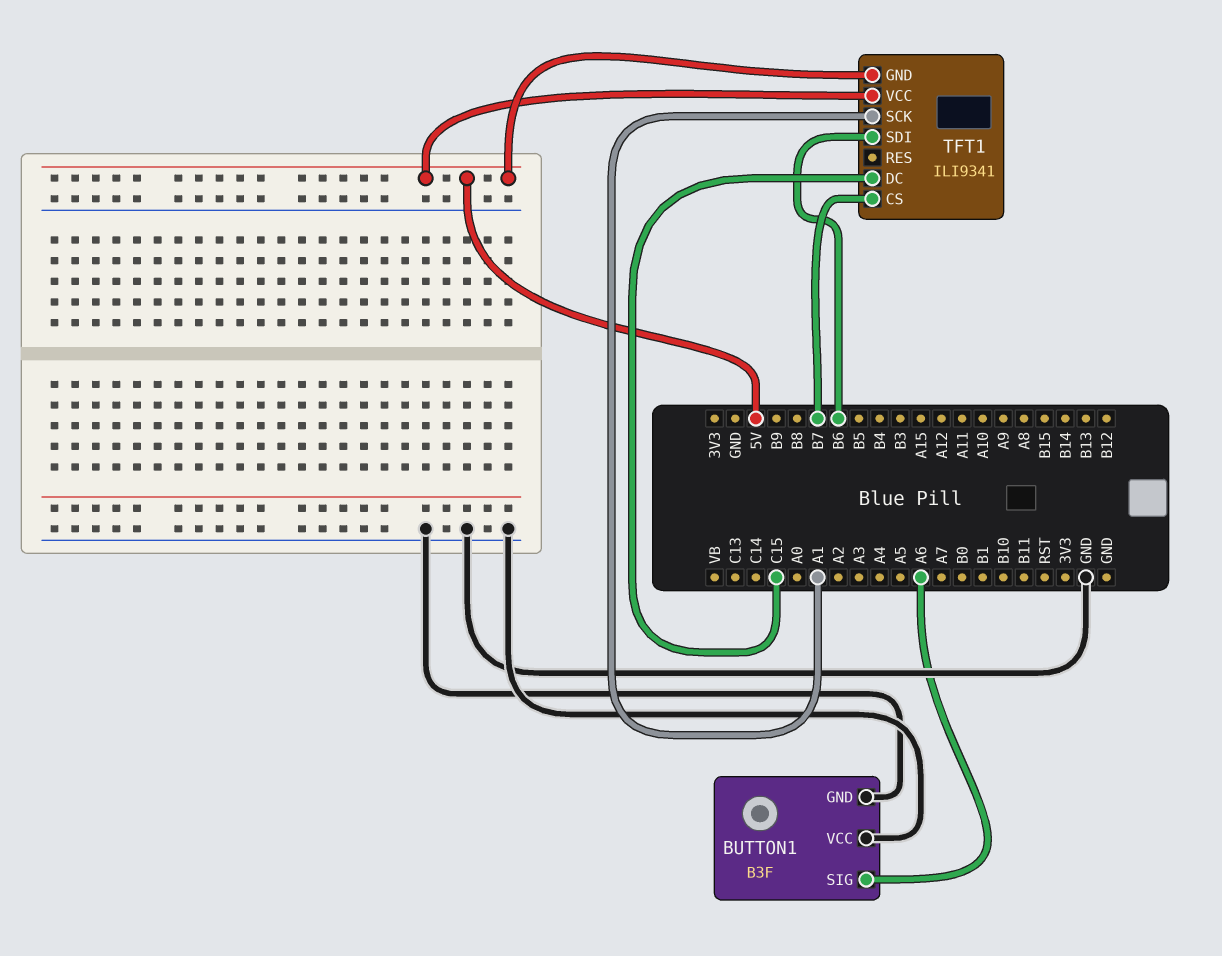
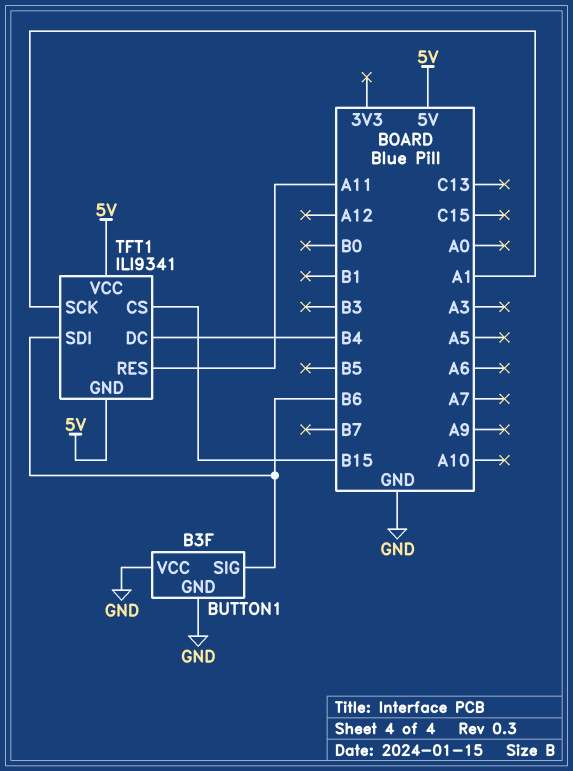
BUTTON1 pin SIG: A6 -> B6
TFT1 pin CS: B7 -> B15
TFT1 pin DC: C15 -> B4
TFT1 pin RES: none -> A11

